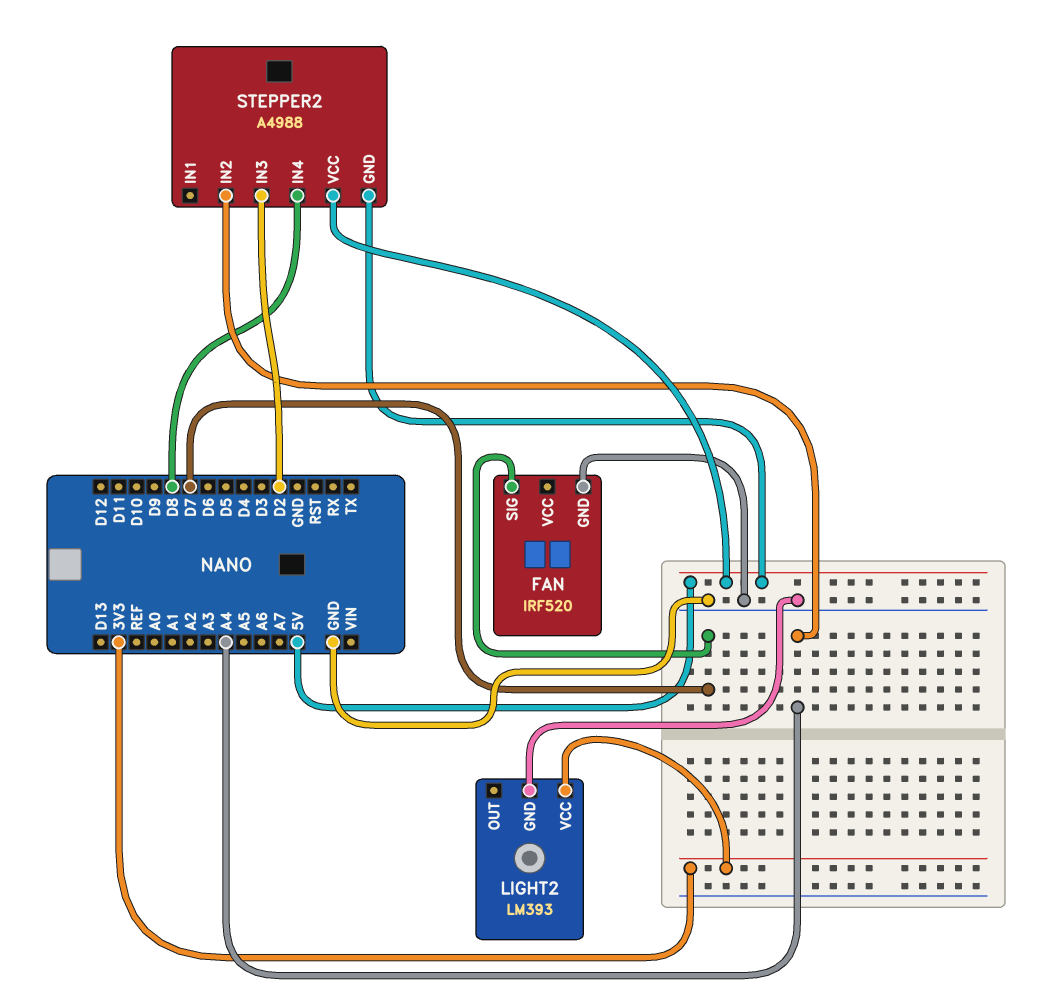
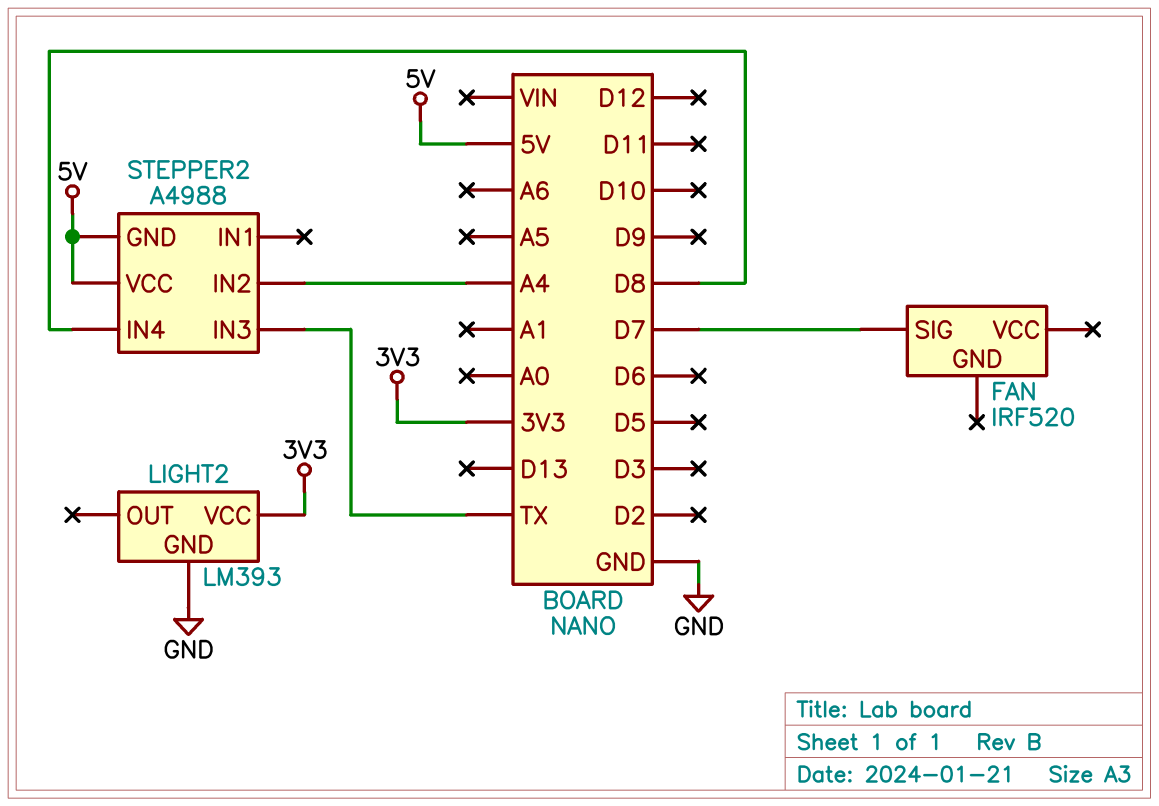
FAN pin GND: GND -> none
STEPPER2 pin IN3: D2 -> TX

